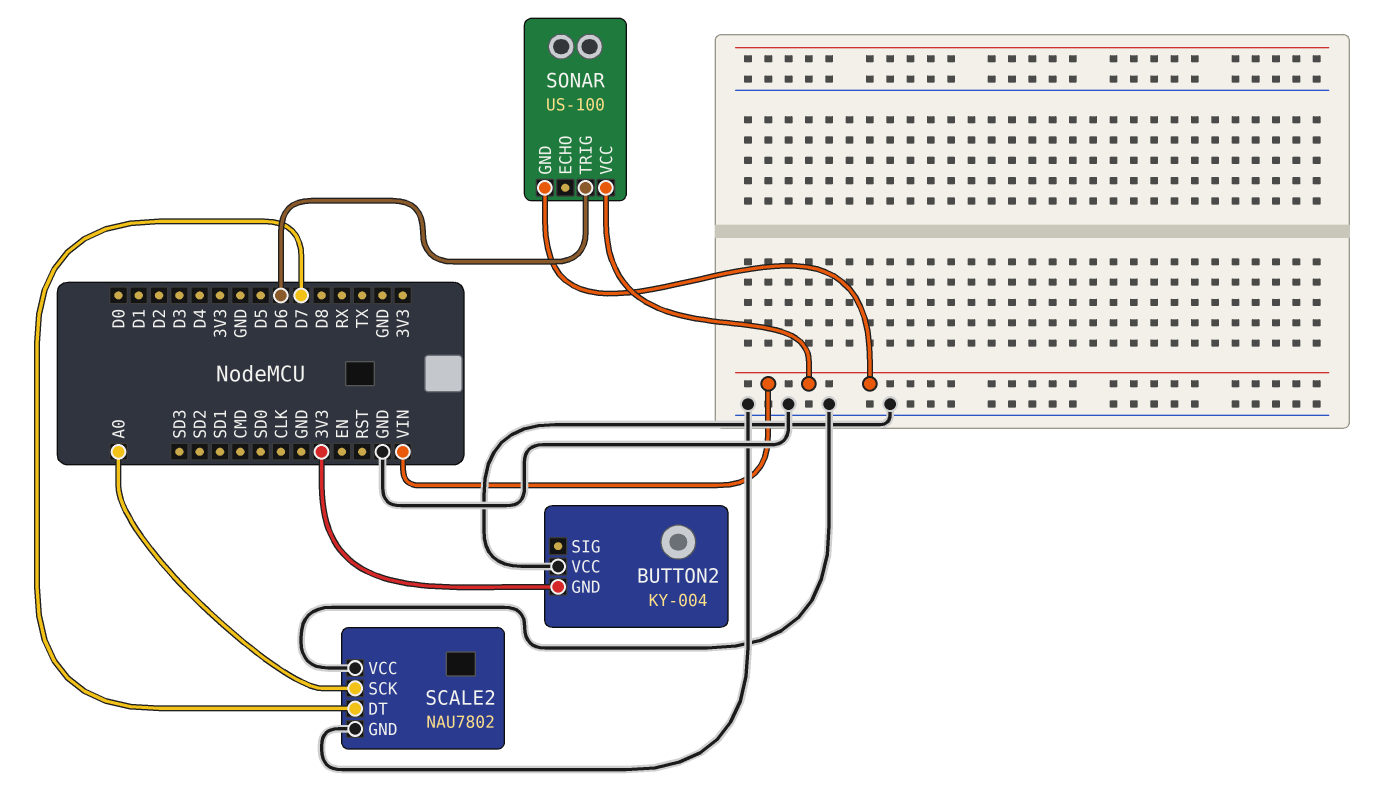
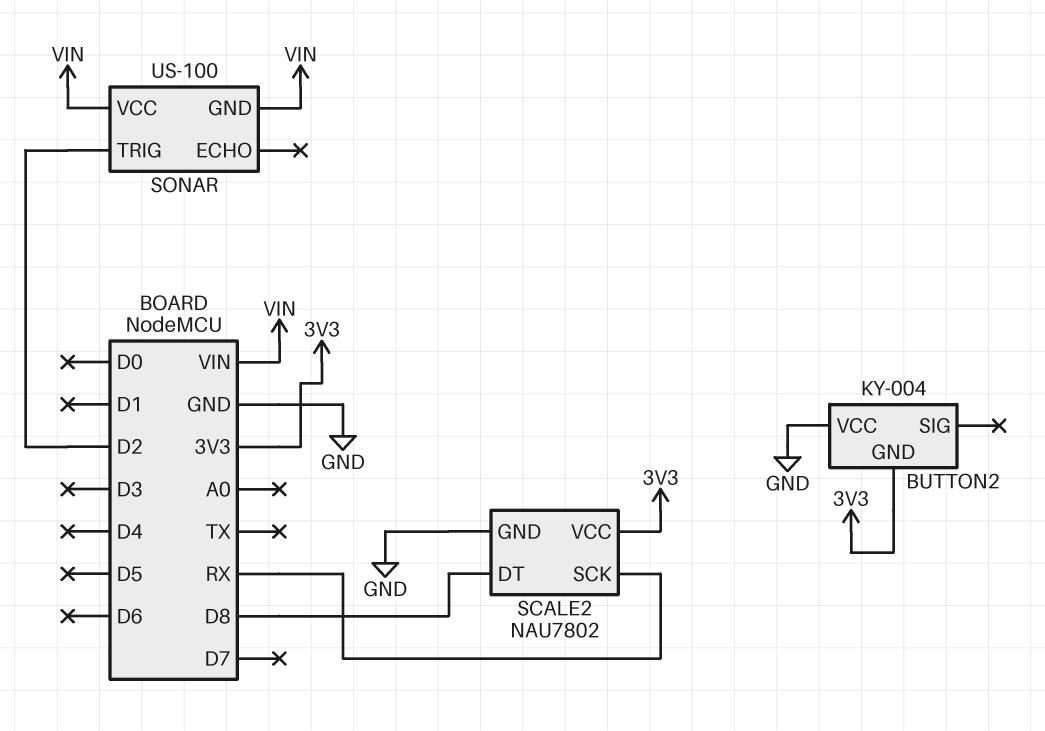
SCALE2 pin DT: D7 -> D8
SCALE2 pin SCK: A0 -> RX
SCALE2 pin VCC: GND -> 3V3
SONAR pin TRIG: D6 -> D2

